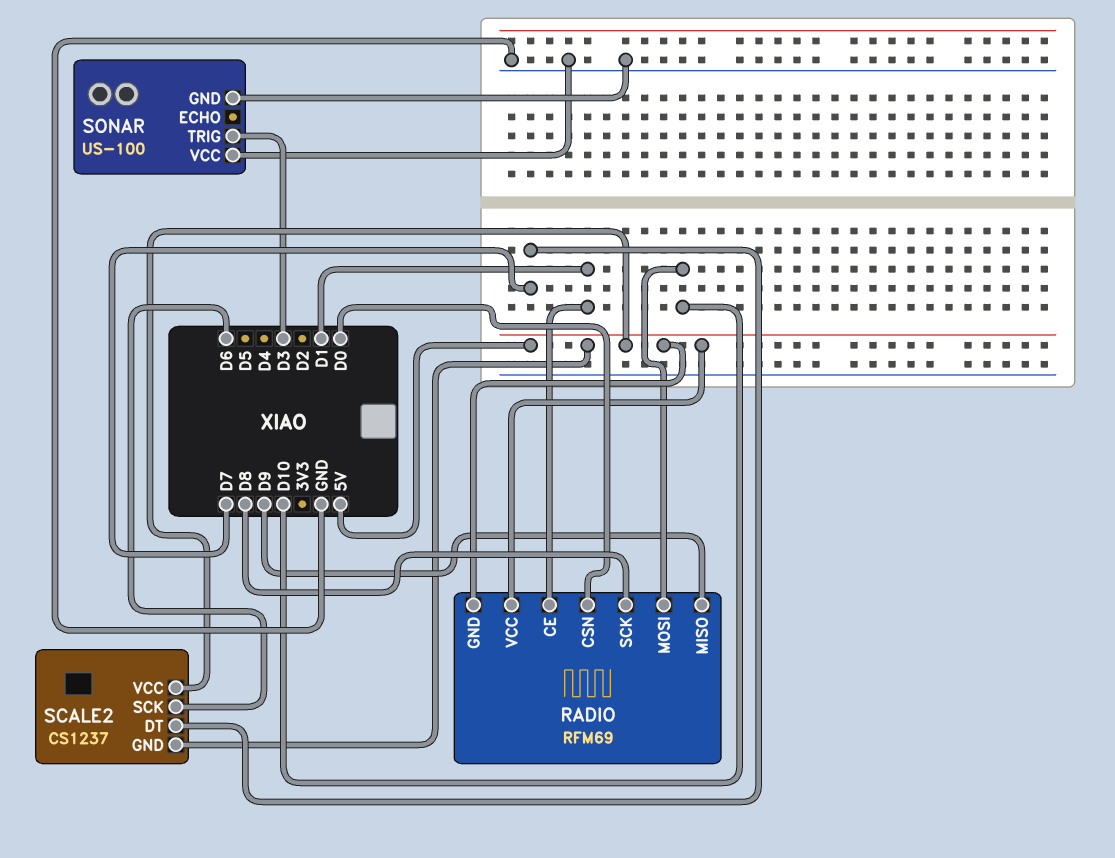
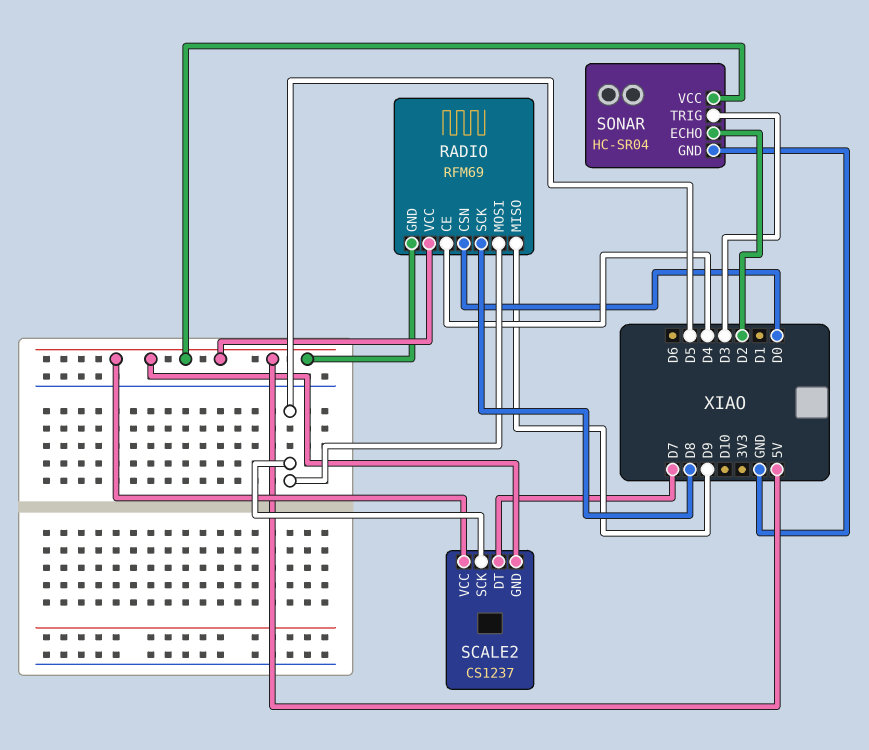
RADIO pin CE: D1 -> D4
RADIO pin MOSI: D10 -> D5
SCALE2 pin SCK: D6 -> D5
SONAR: US-100 -> HC-SR04
SONAR pin ECHO: none -> D2
SONAR pin VCC: GND -> 5V

